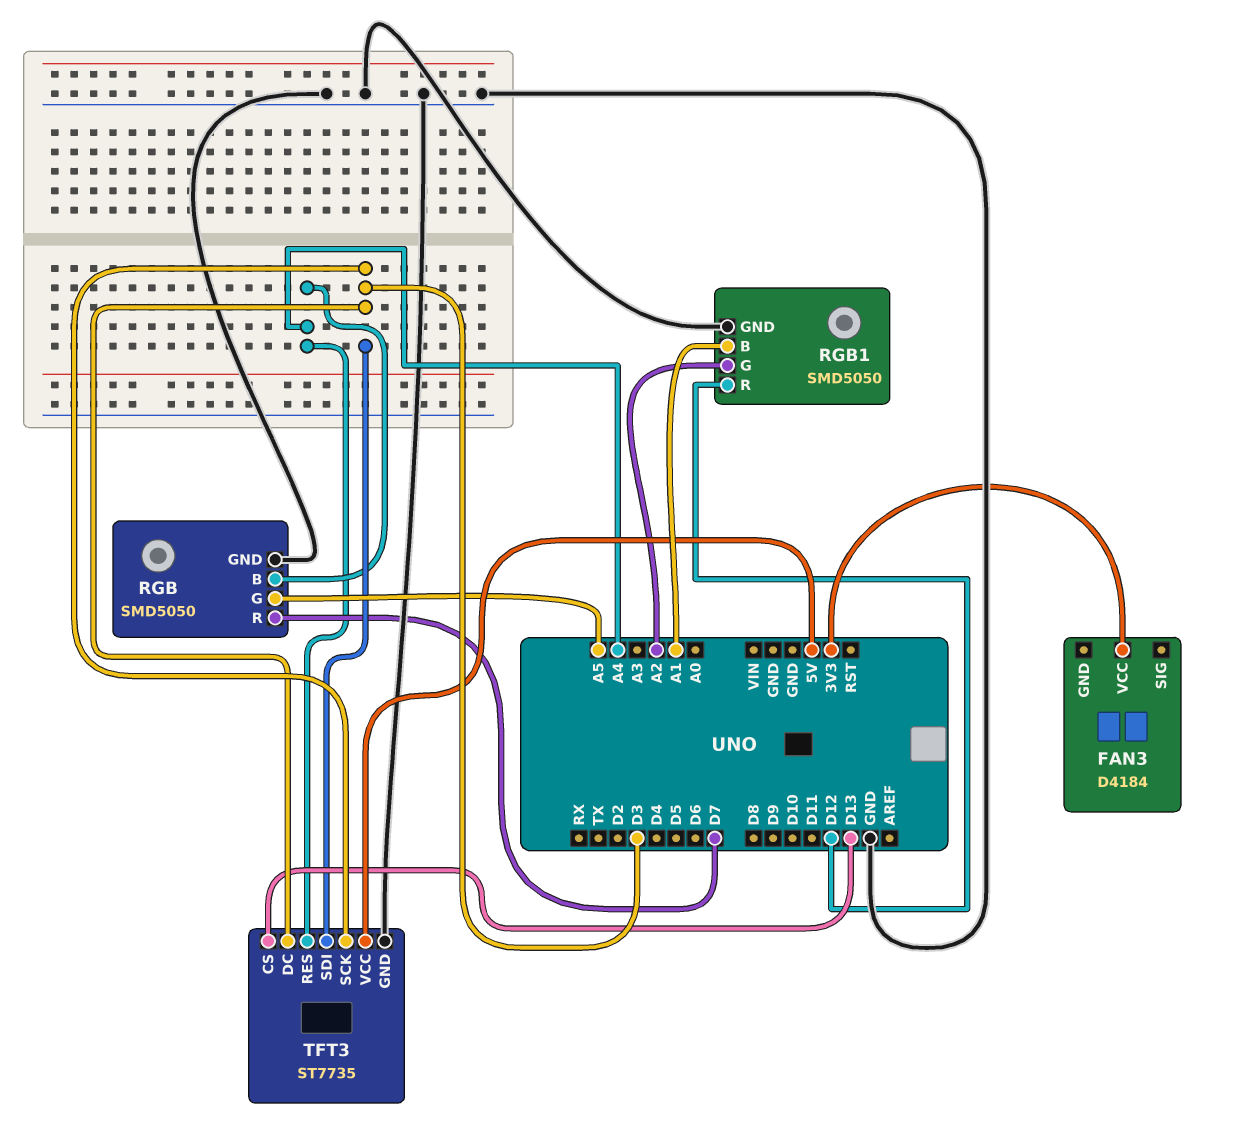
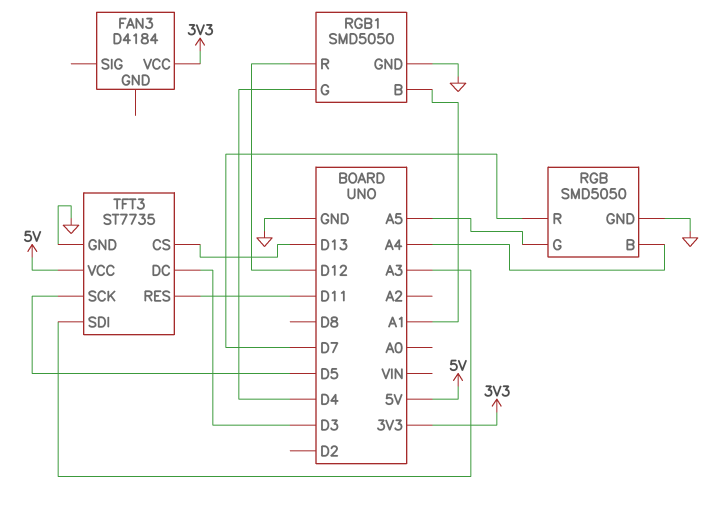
RGB1 pin G: A2 -> D4
TFT3 pin RES: A4 -> D11
TFT3 pin SCK: D3 -> D5
TFT3 pin SDI: D3 -> A3

